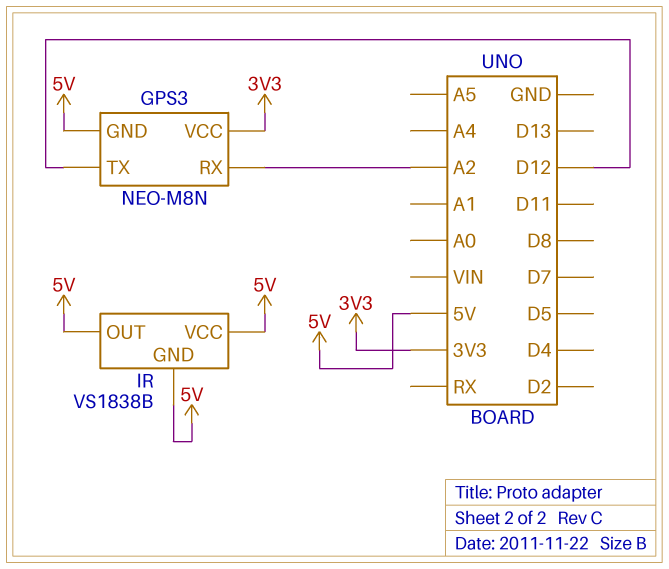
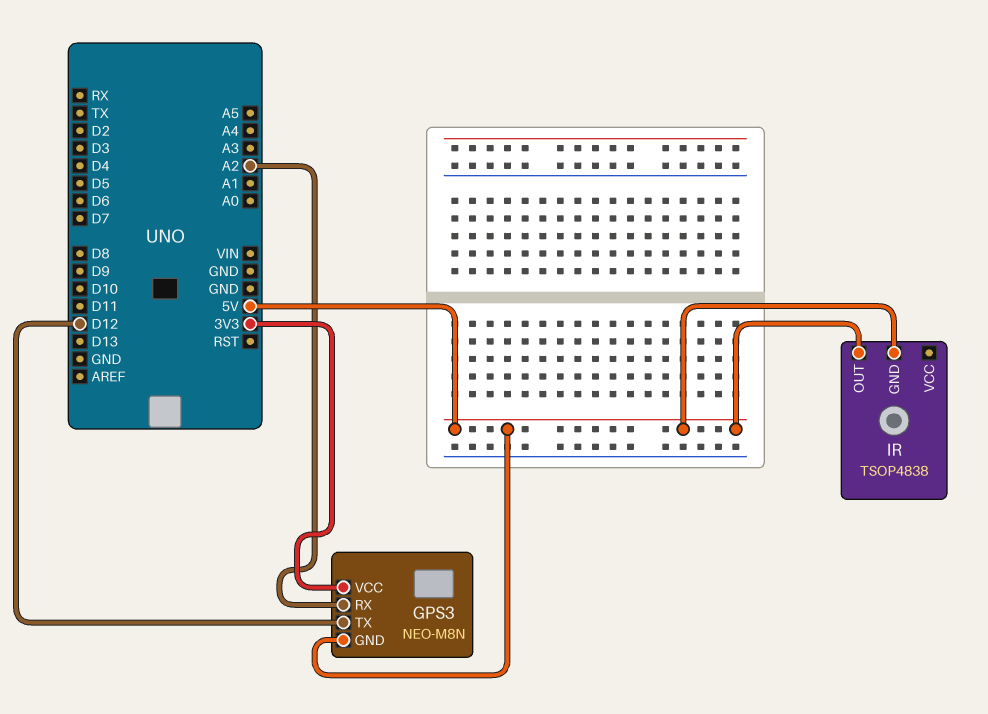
IR: VS1838B -> TSOP4838
IR pin VCC: 5V -> none

